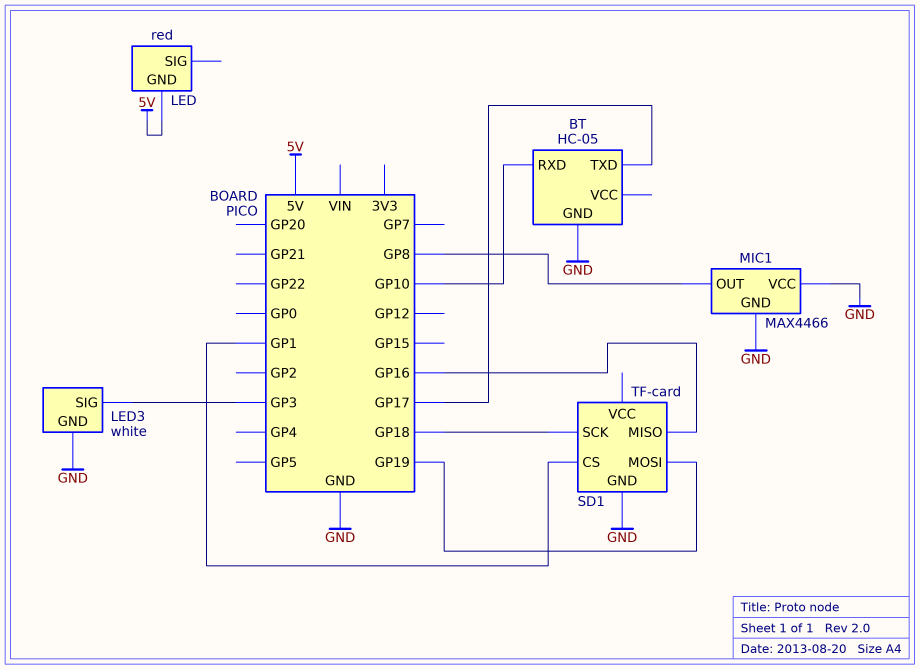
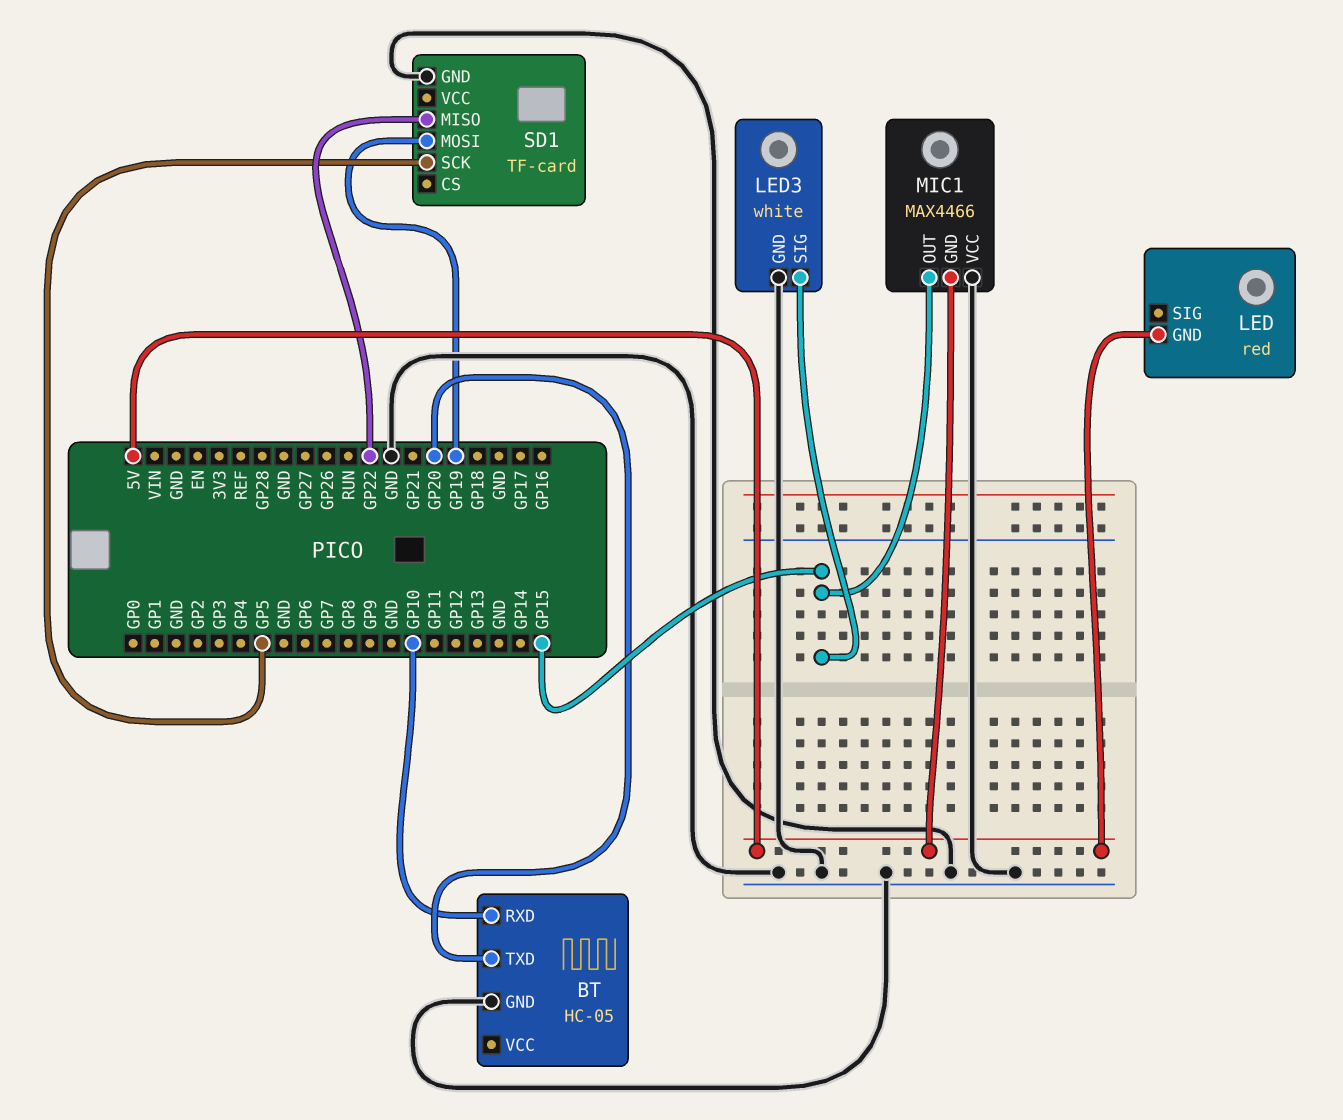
BT pin TXD: GP17 -> GP20
LED3 pin SIG: GP3 -> GP15
MIC1 pin GND: GND -> 5V
MIC1 pin OUT: GP8 -> GP15
SD1 pin CS: GP1 -> none
SD1 pin MISO: GP16 -> GP22
SD1 pin SCK: GP18 -> GP5

